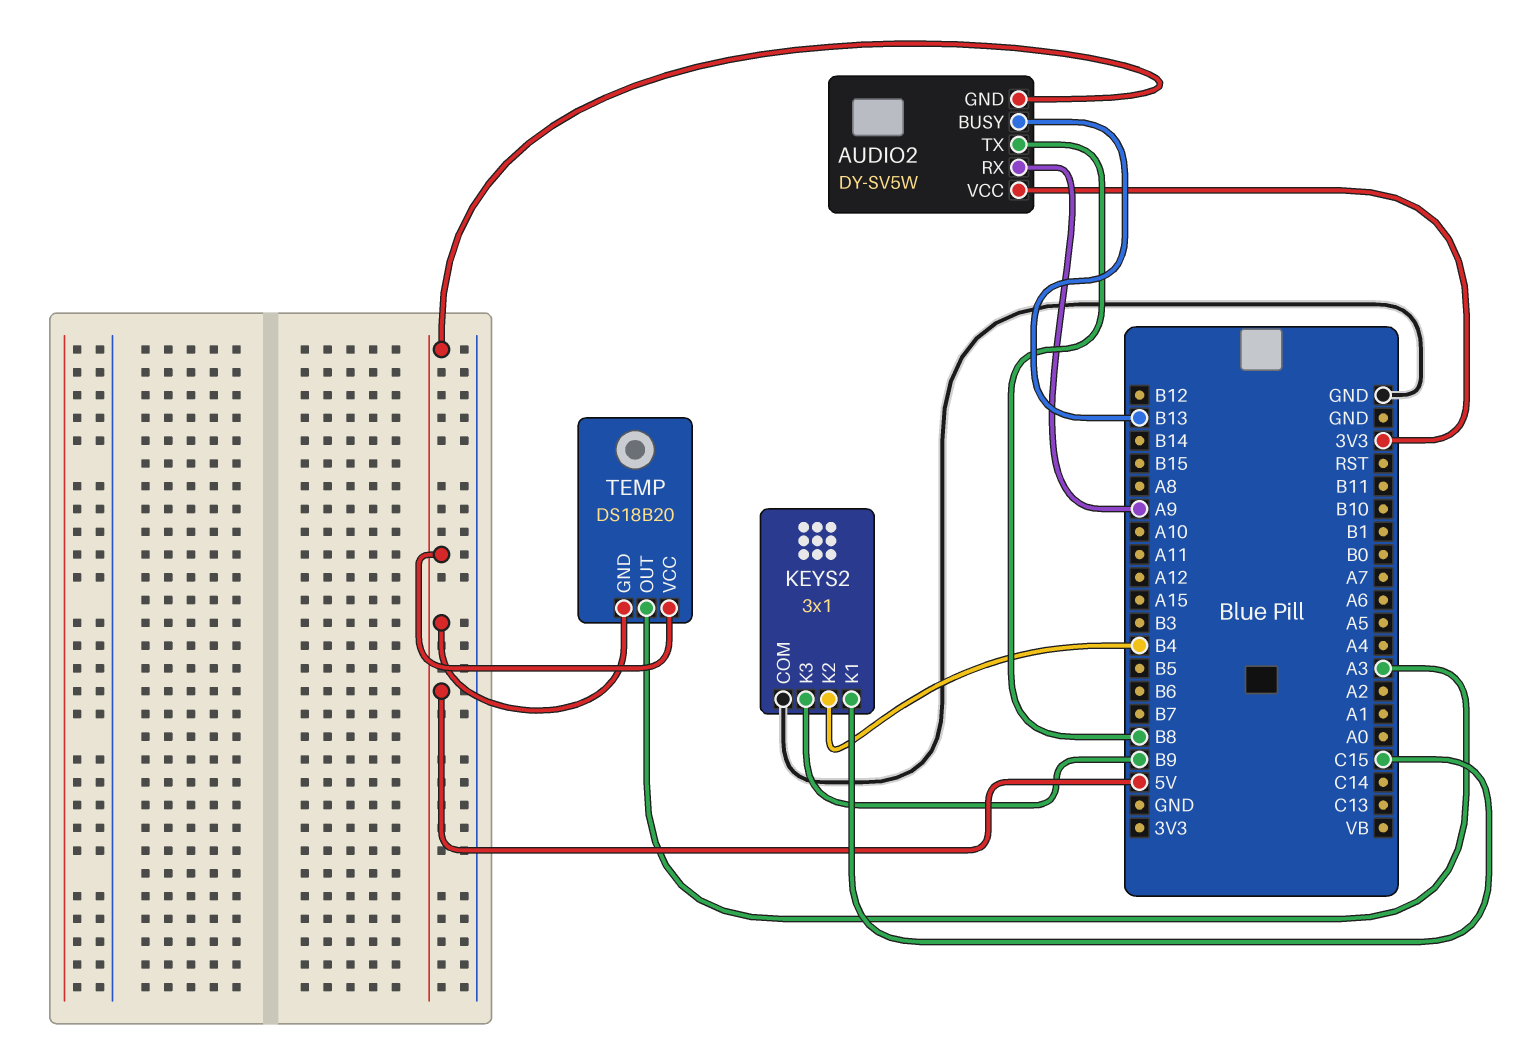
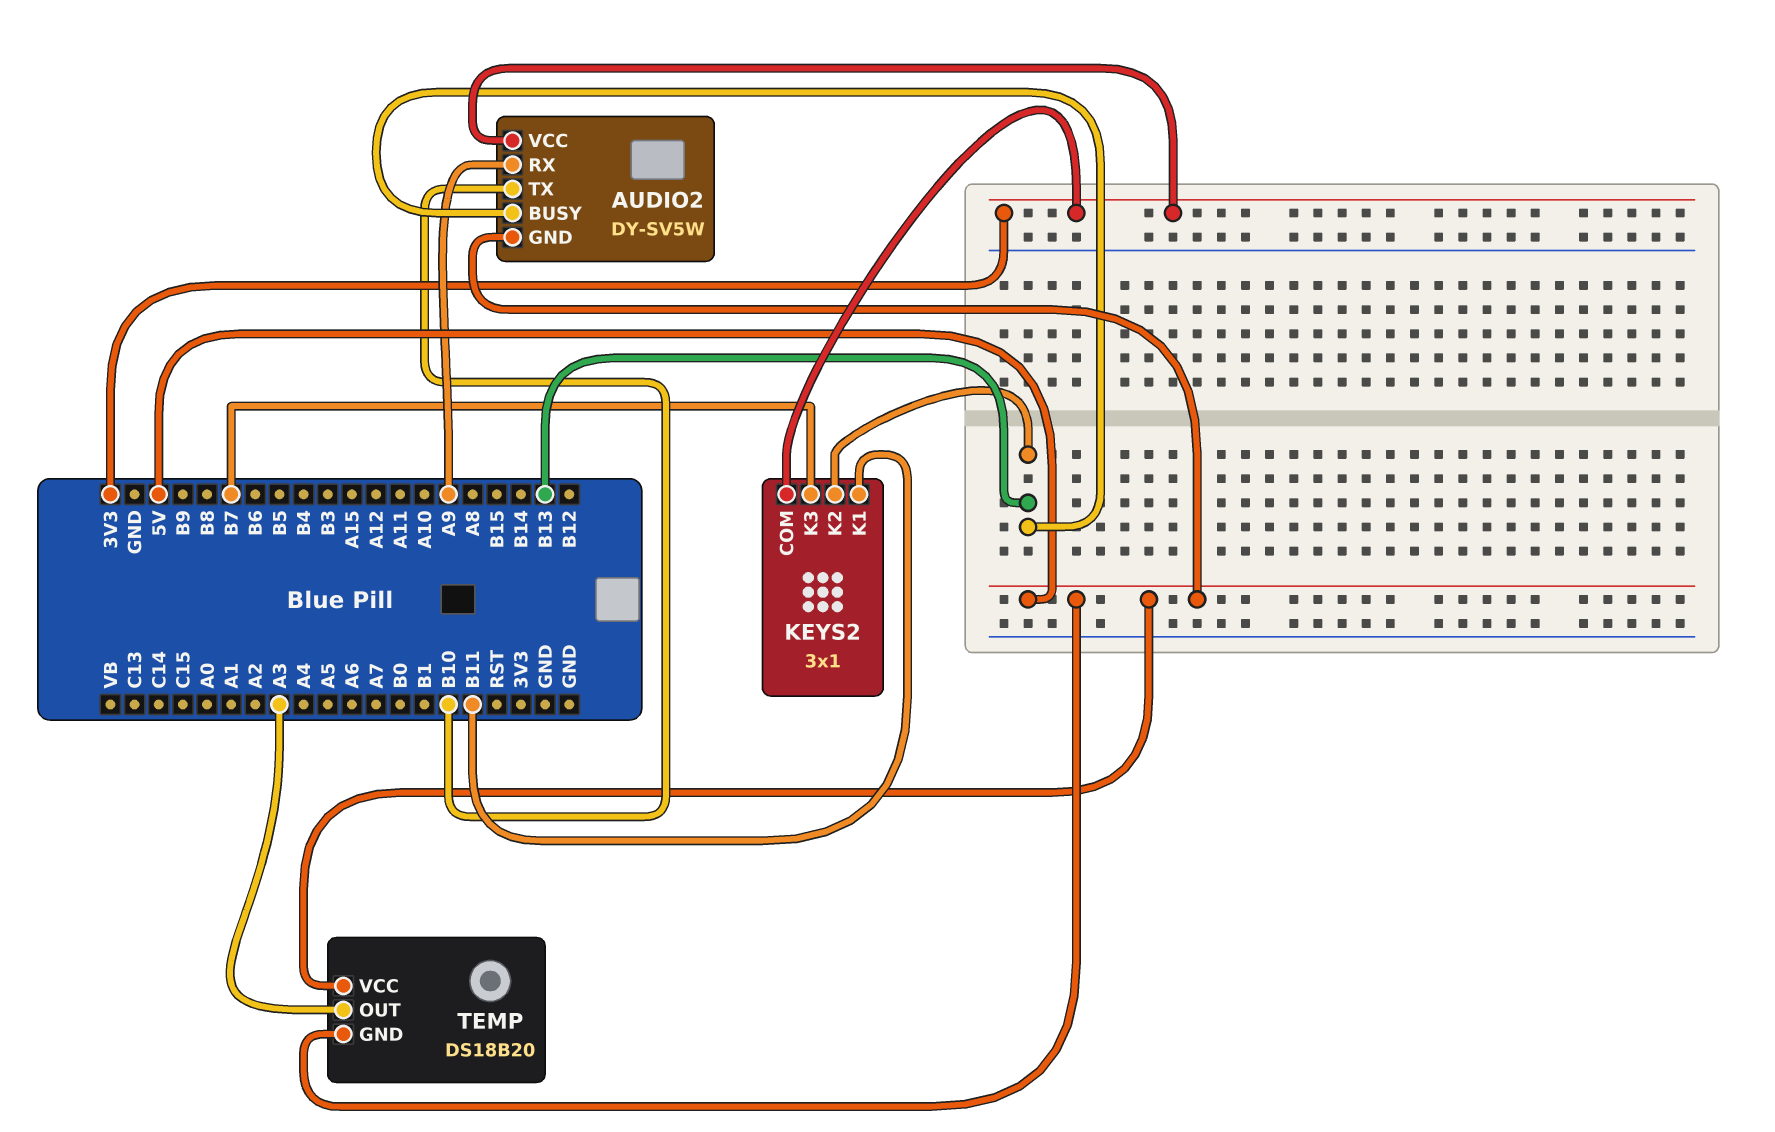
AUDIO2 pin TX: B8 -> B10
KEYS2 pin COM: GND -> 3V3
KEYS2 pin K1: C15 -> B11
KEYS2 pin K2: B4 -> B13
KEYS2 pin K3: B9 -> B7

